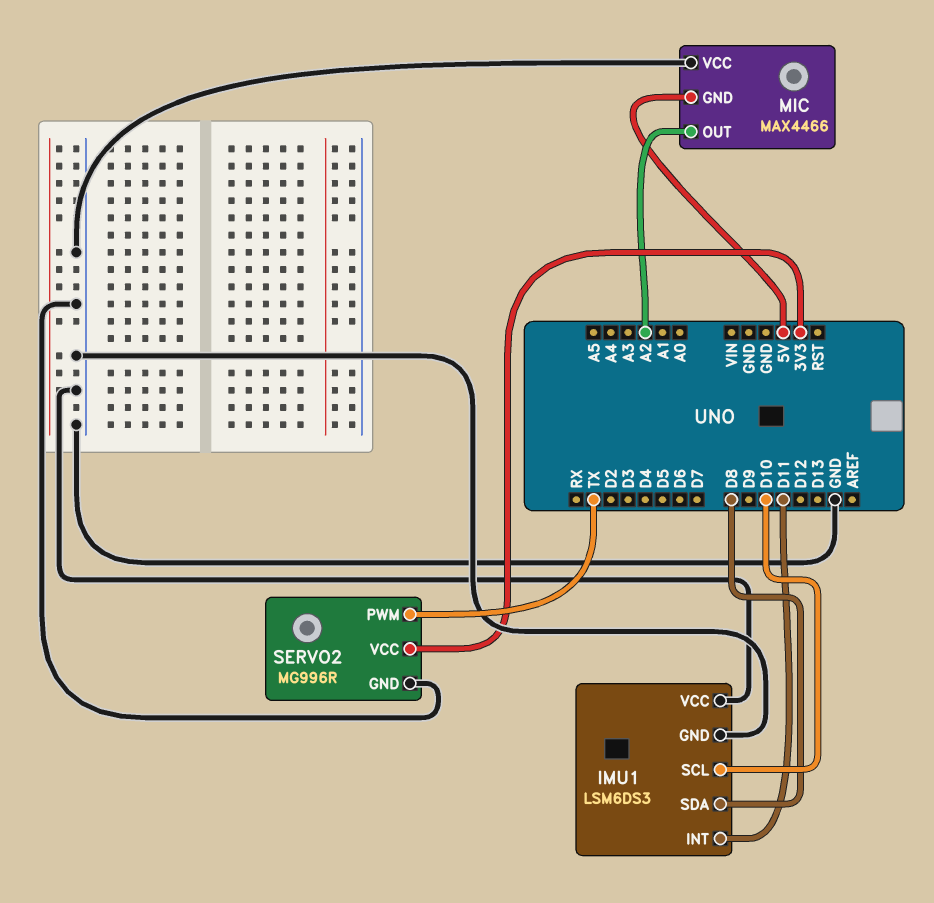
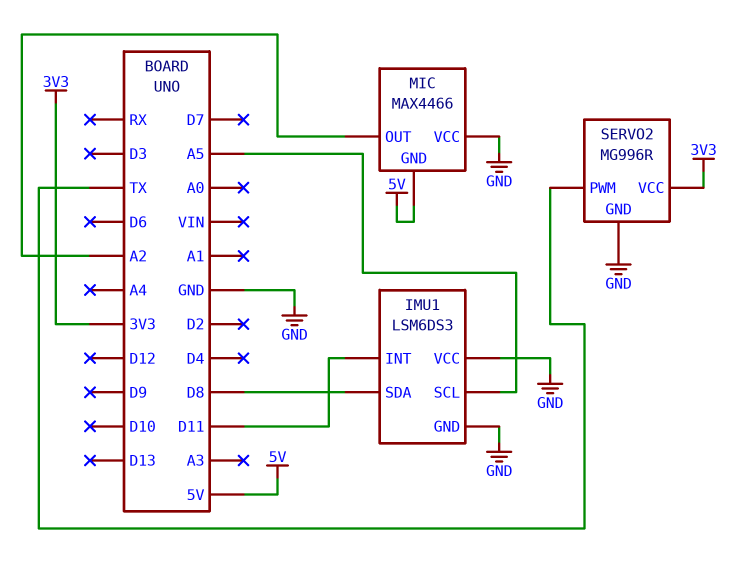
IMU1 pin SCL: D10 -> A5

